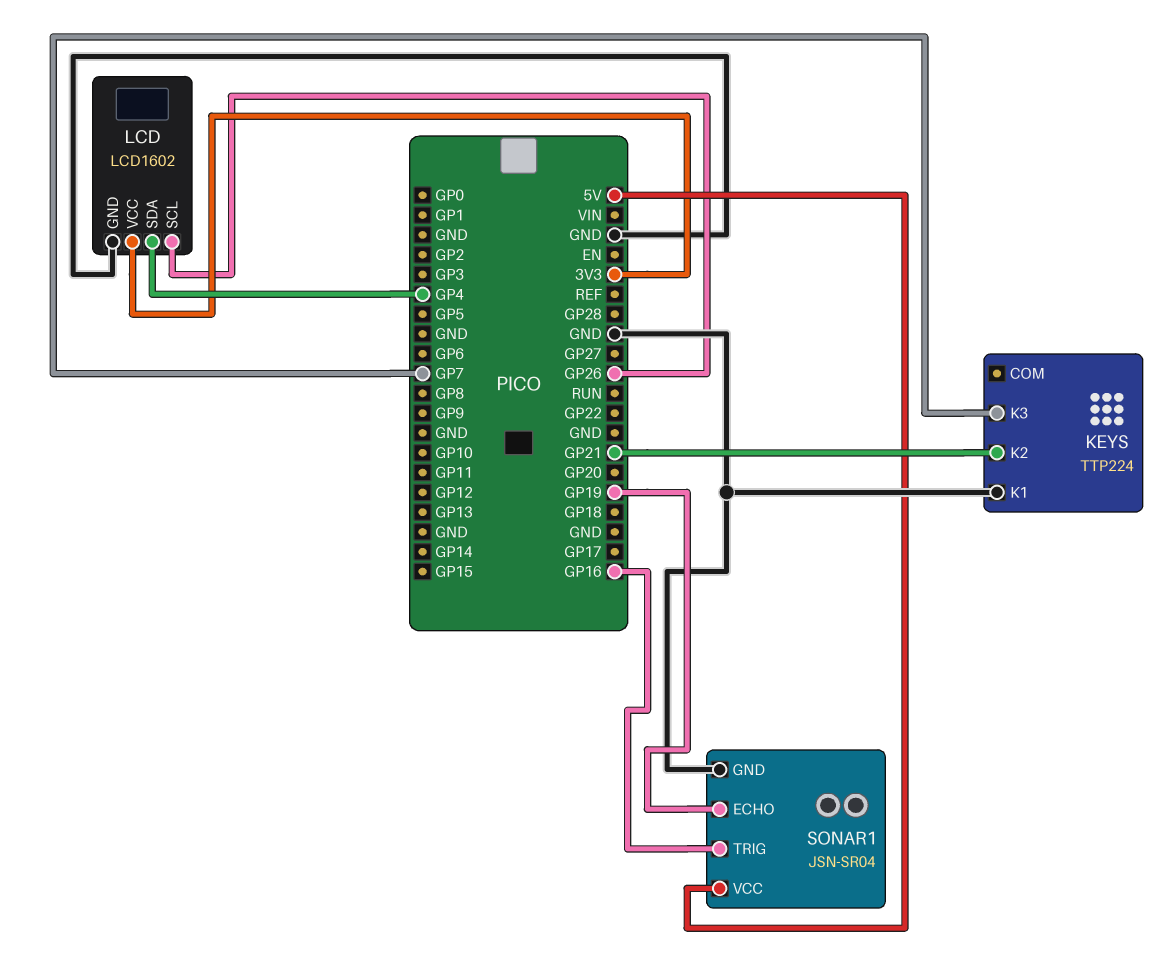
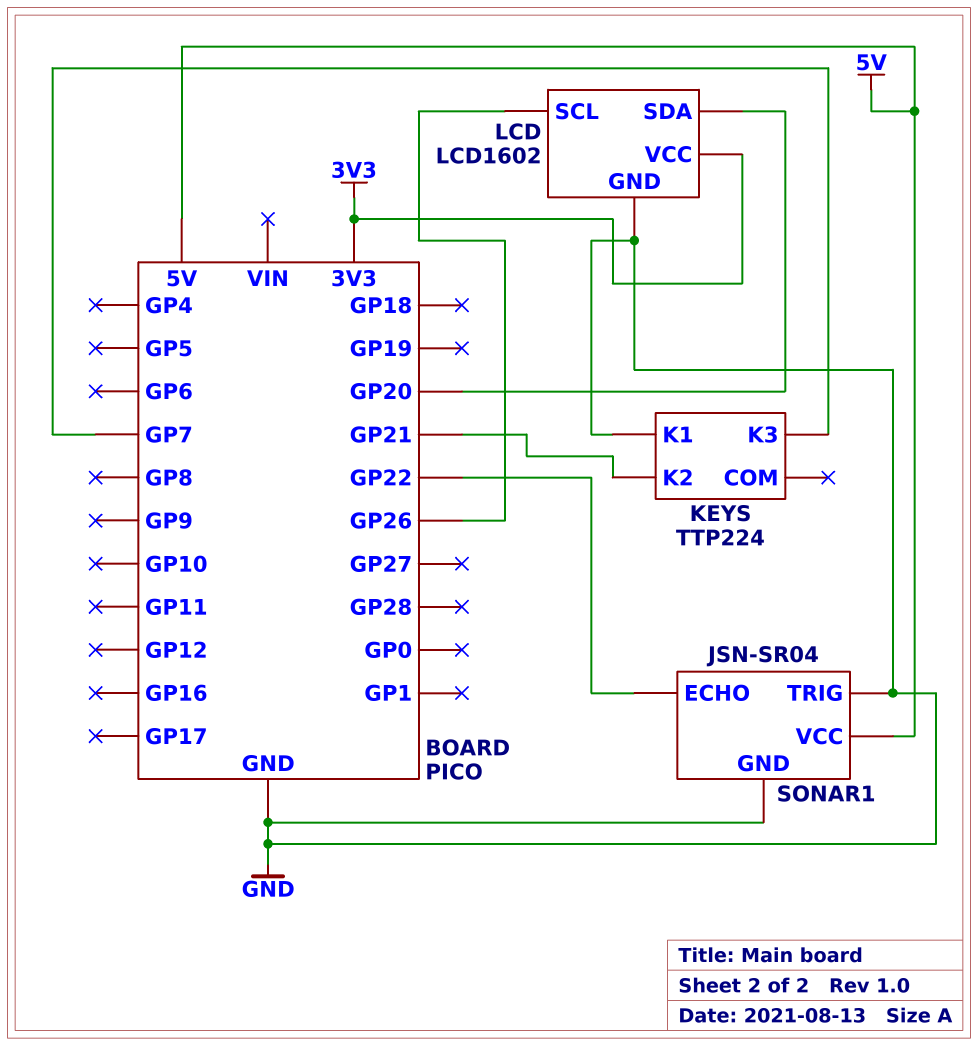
LCD pin SDA: GP4 -> GP20
SONAR1 pin ECHO: GP19 -> GP22
SONAR1 pin TRIG: GP16 -> GND

